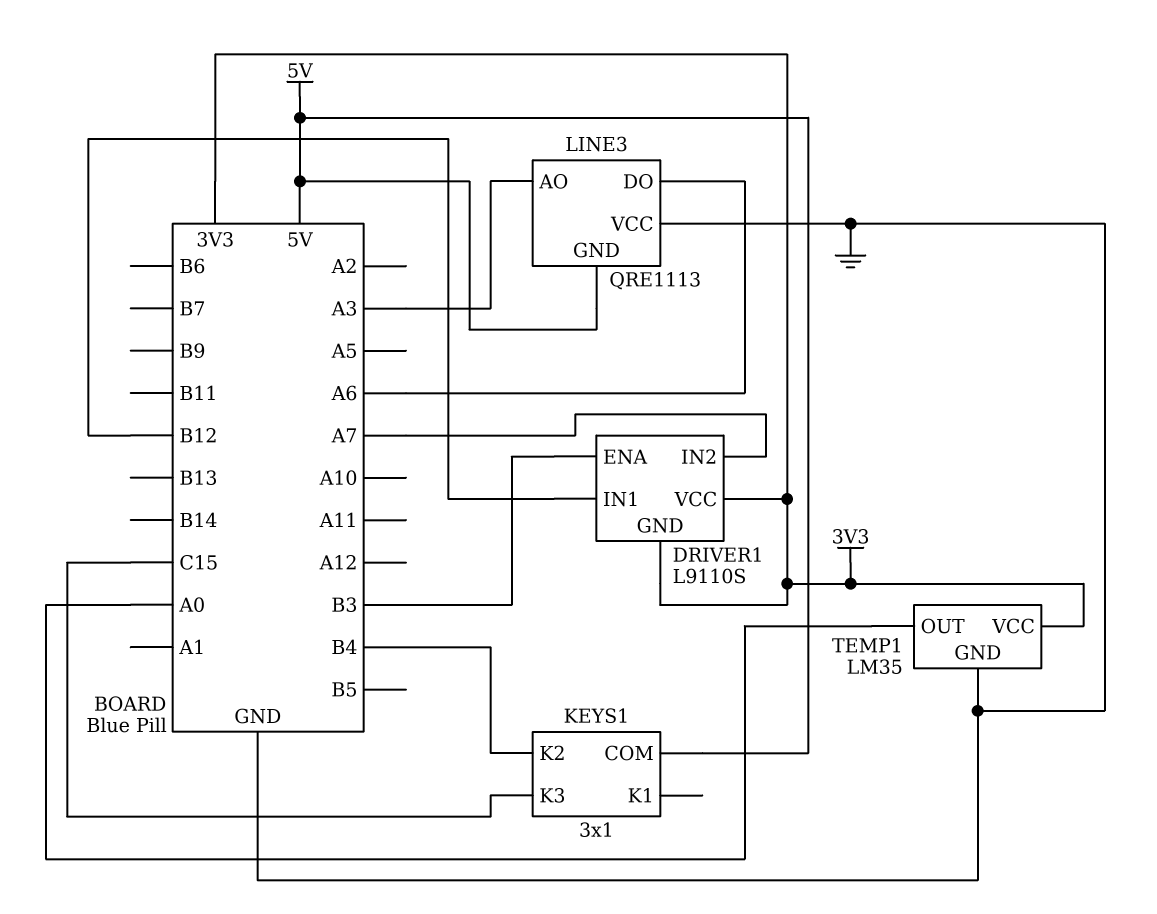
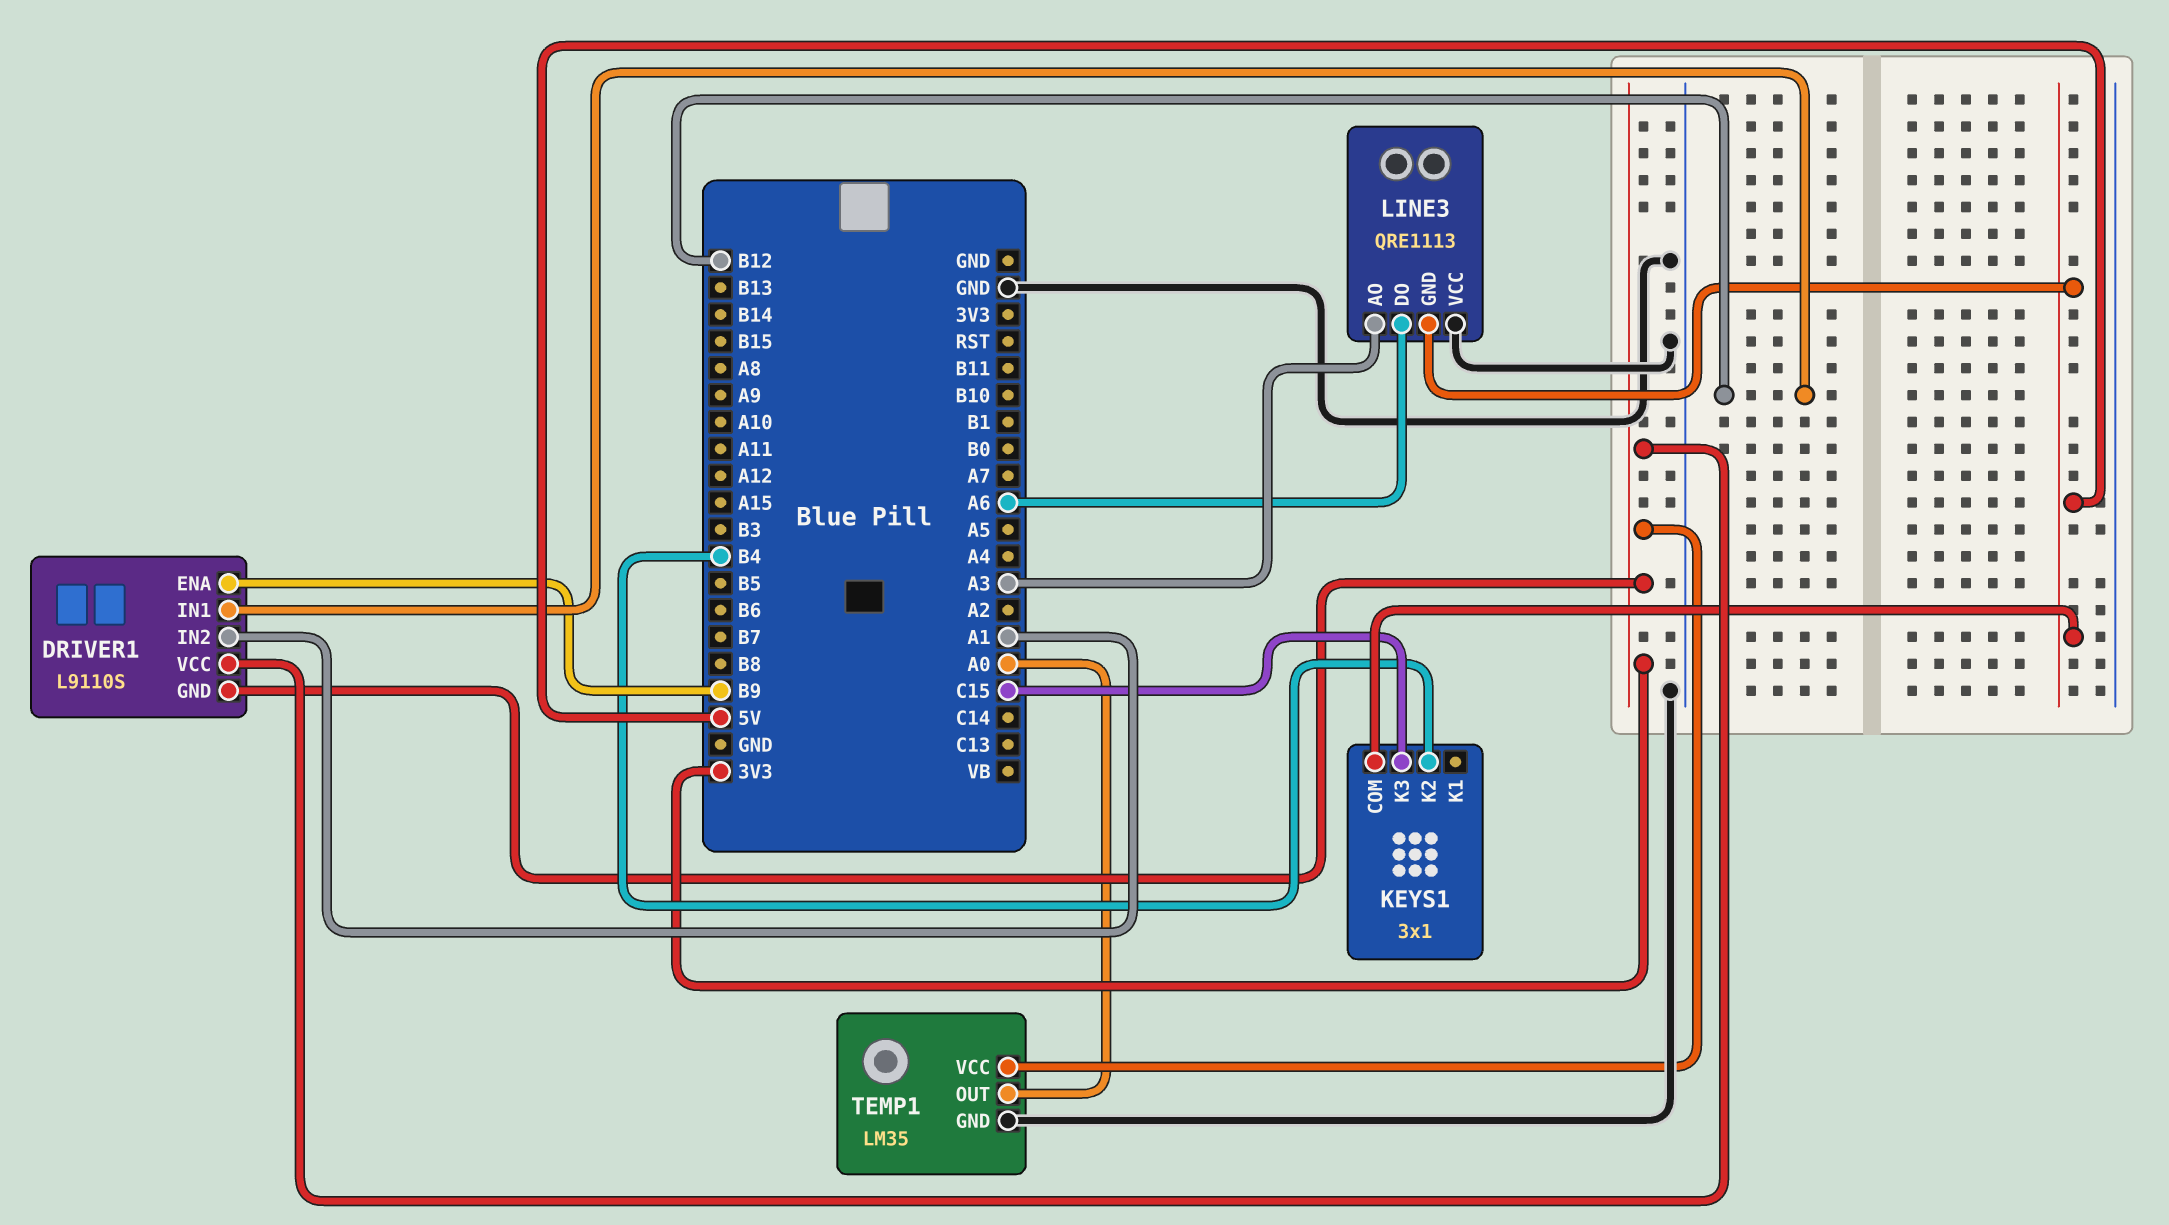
DRIVER1 pin ENA: B3 -> B9
DRIVER1 pin IN2: A7 -> A1

